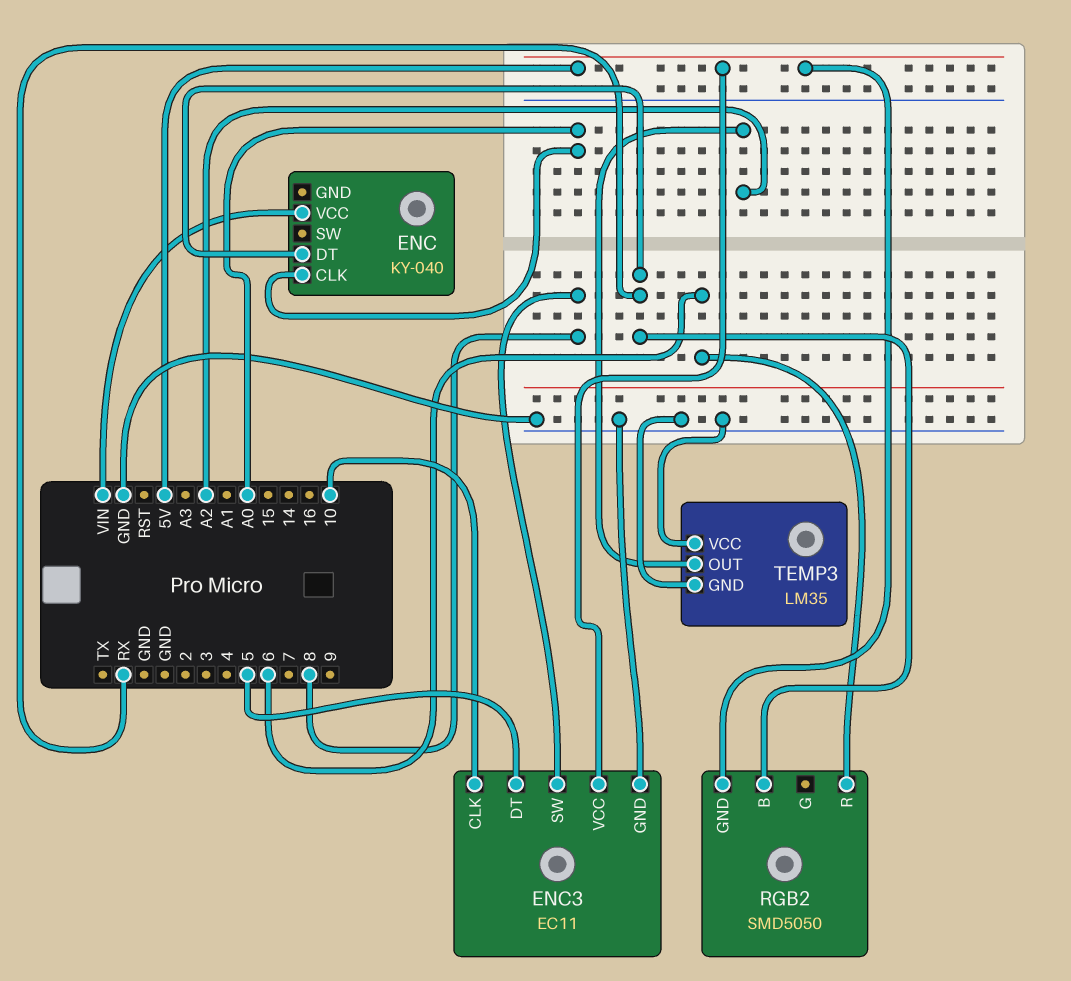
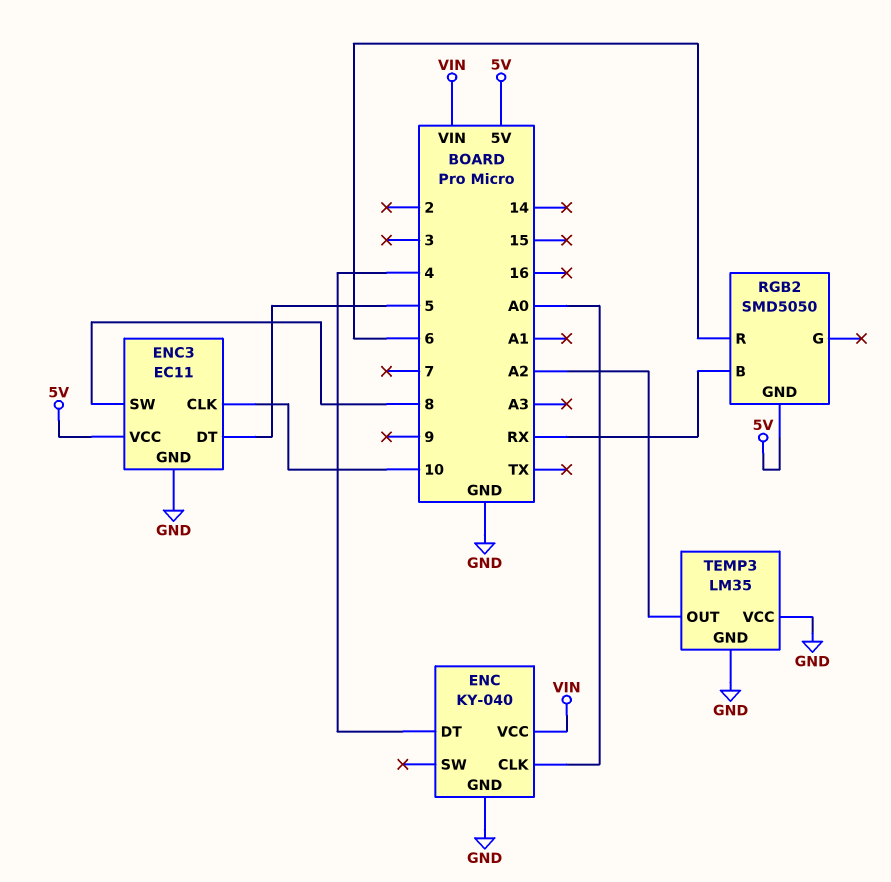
ENC pin DT: RX -> 4
ENC pin GND: none -> GND

